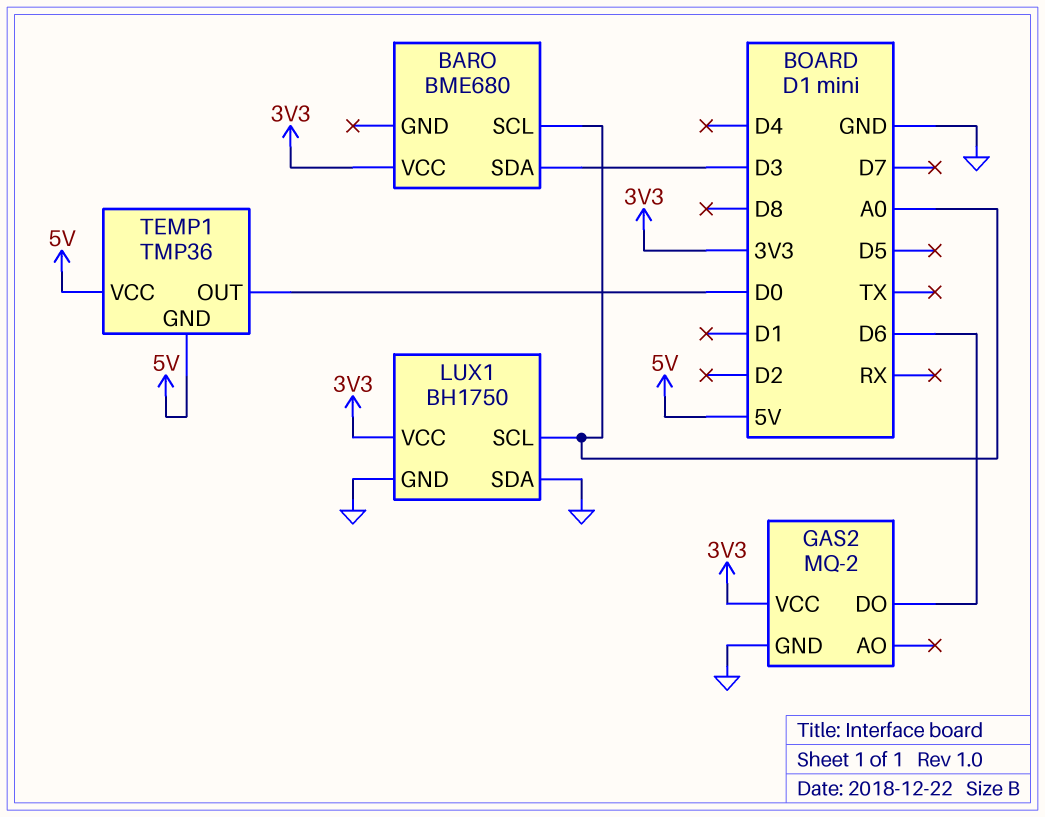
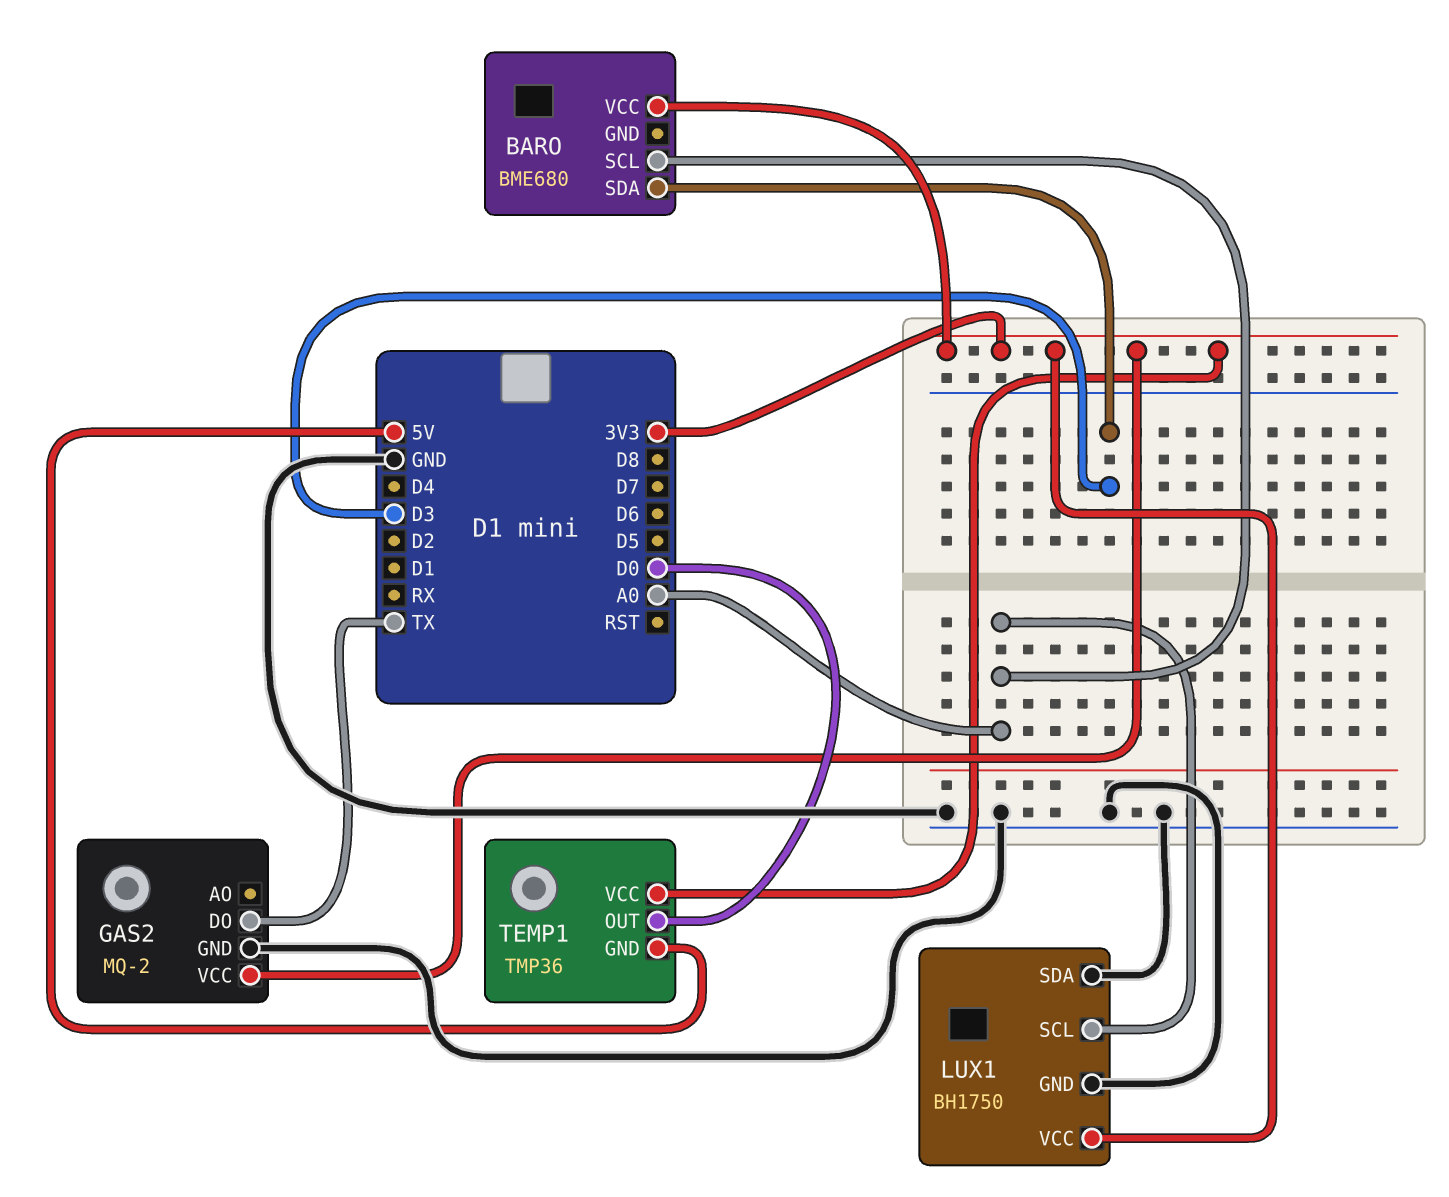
GAS2 pin DO: D6 -> TX
TEMP1 pin VCC: 5V -> 3V3

